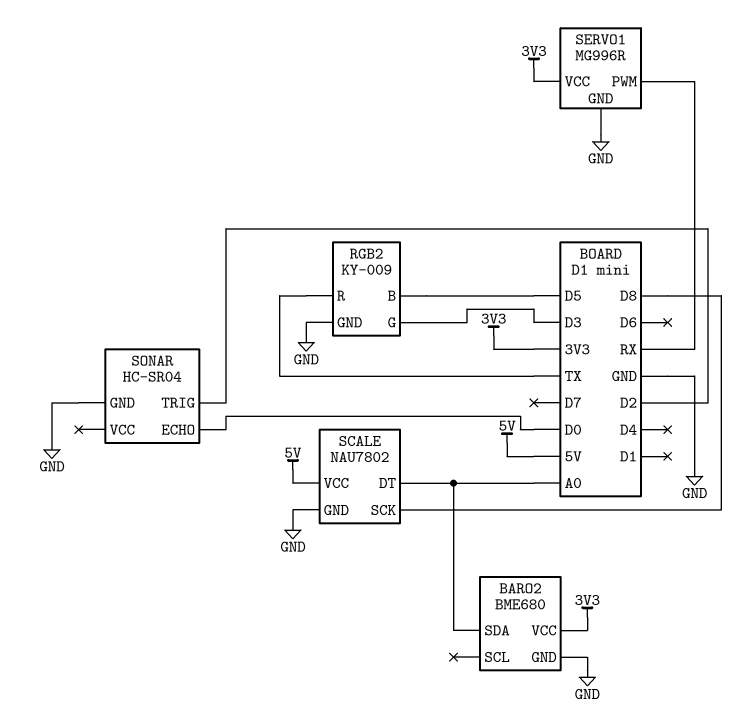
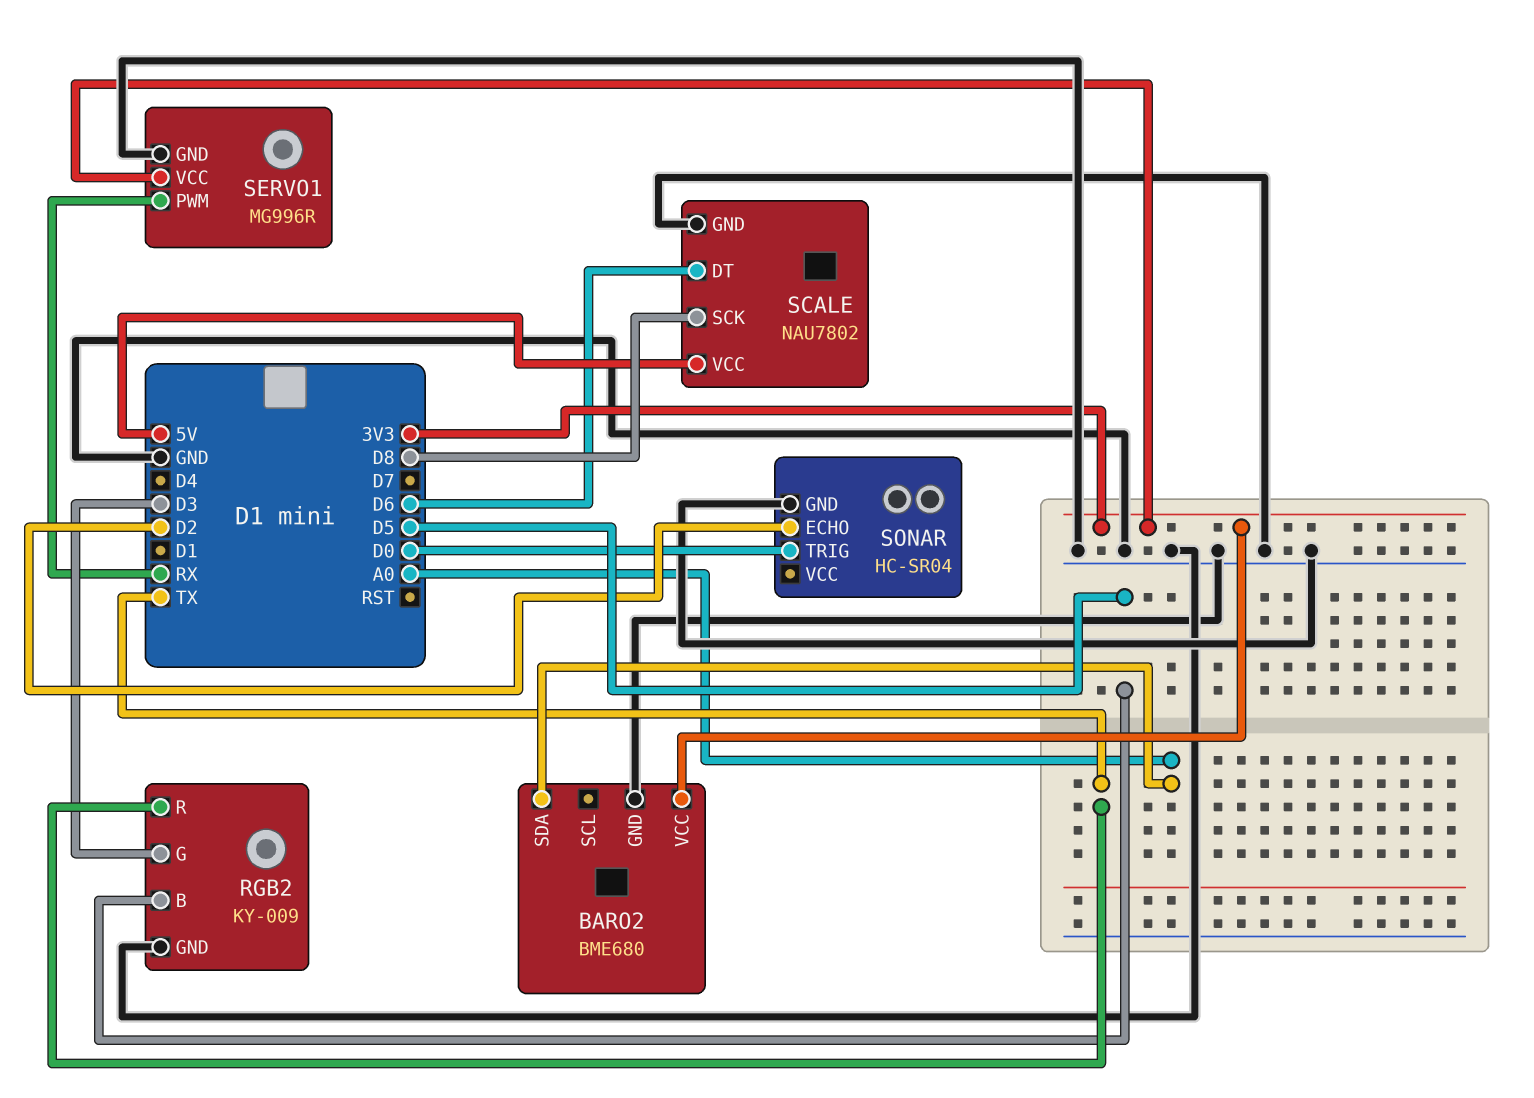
SCALE pin DT: A0 -> D6
SONAR pin ECHO: D0 -> D2
SONAR pin TRIG: D2 -> D0

